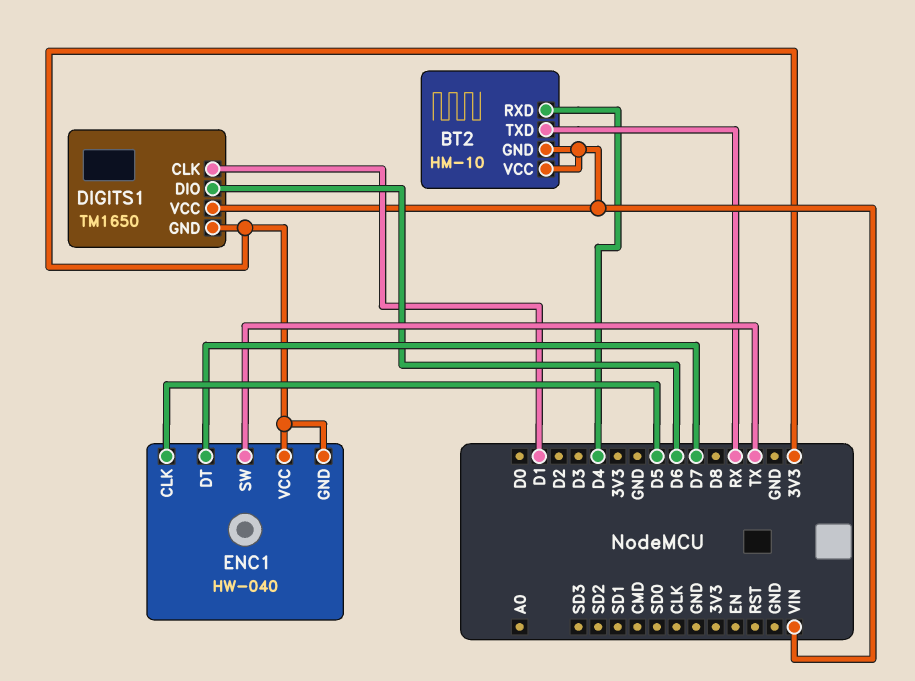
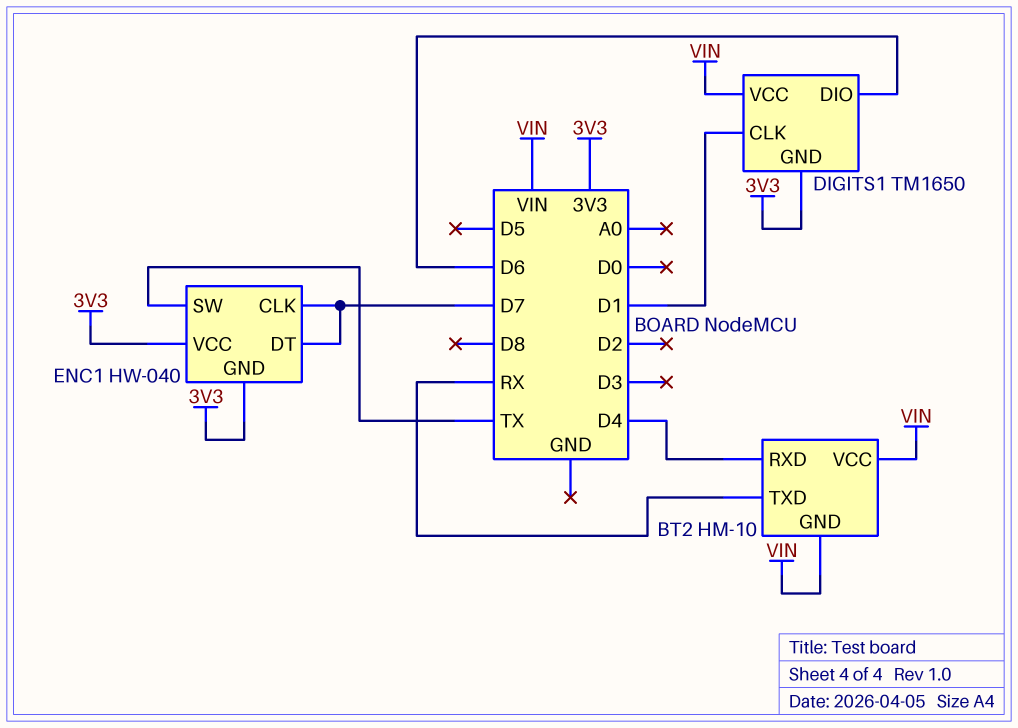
ENC1 pin CLK: D5 -> D7

